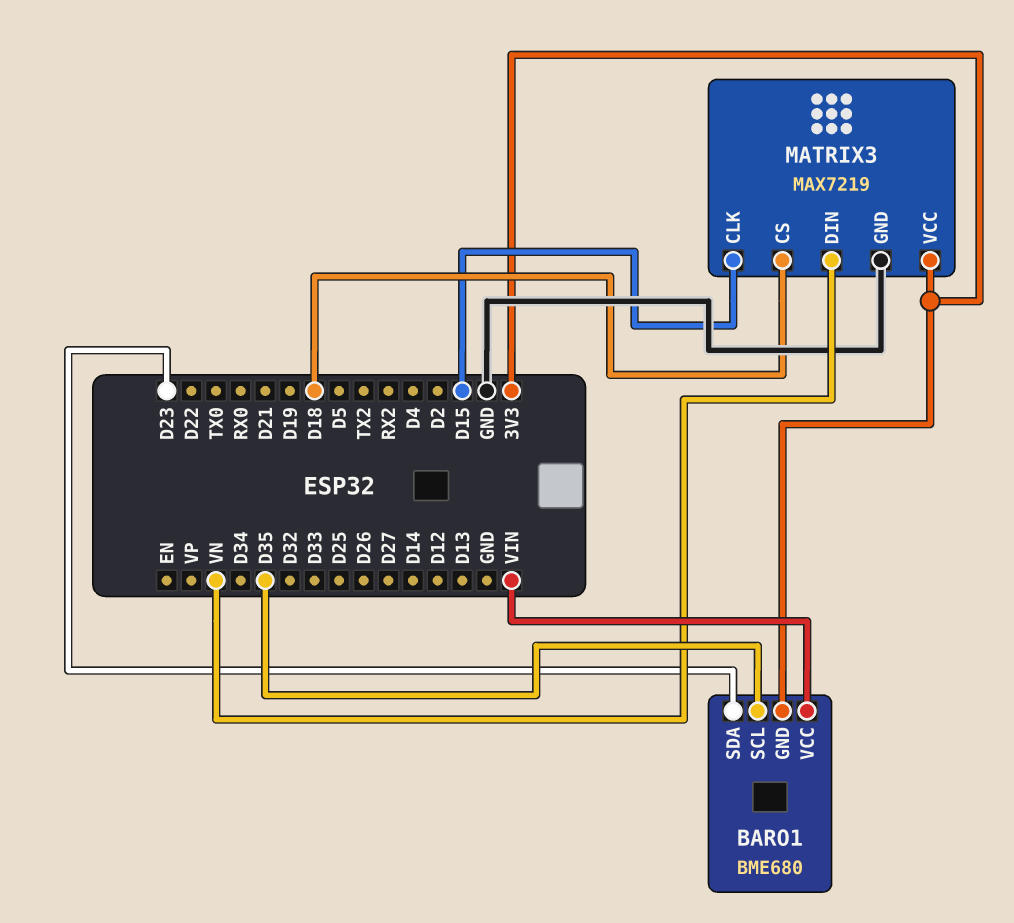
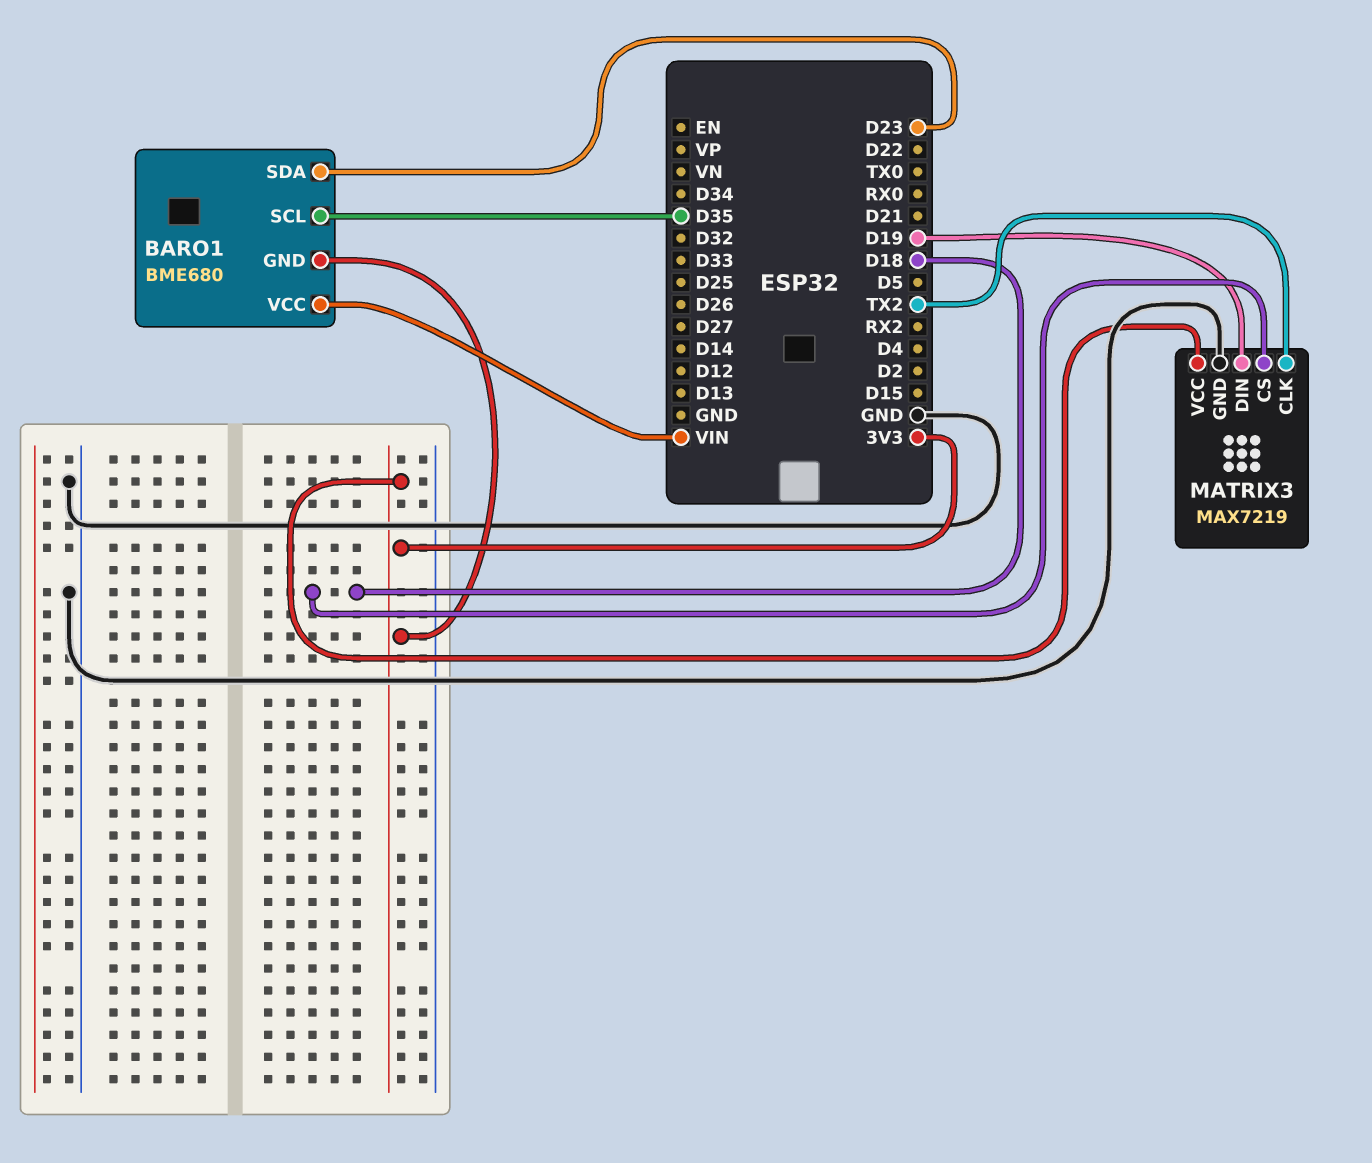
MATRIX3 pin CLK: D15 -> TX2
MATRIX3 pin DIN: VN -> D19

